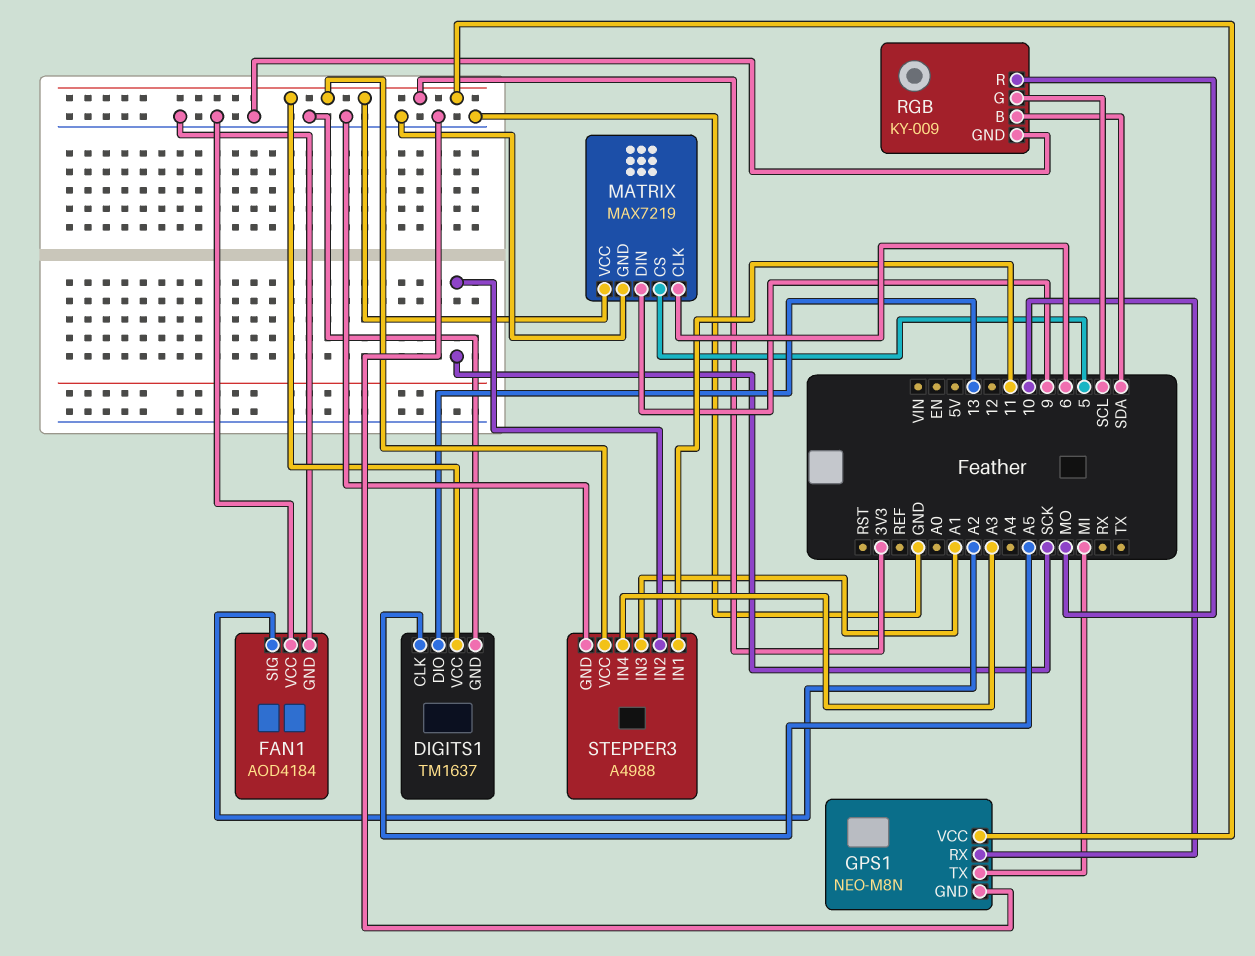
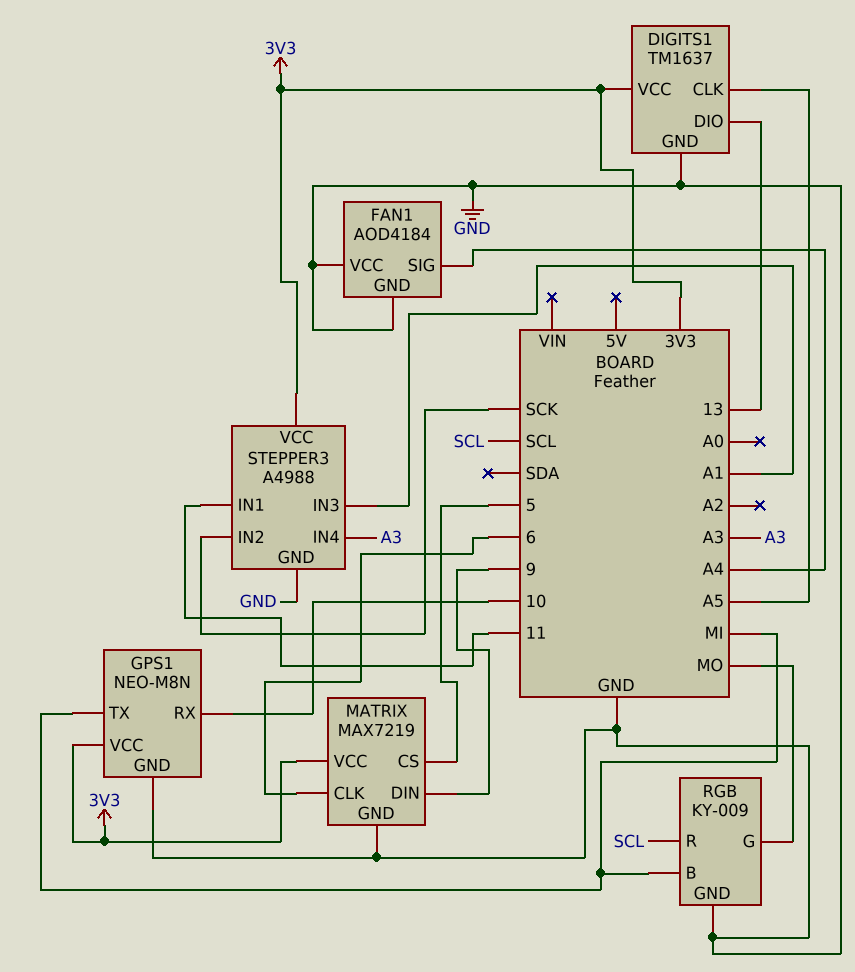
FAN1 pin SIG: A2 -> A4
RGB pin B: SDA -> MI
RGB pin G: SCL -> MO
RGB pin R: MO -> SCL

